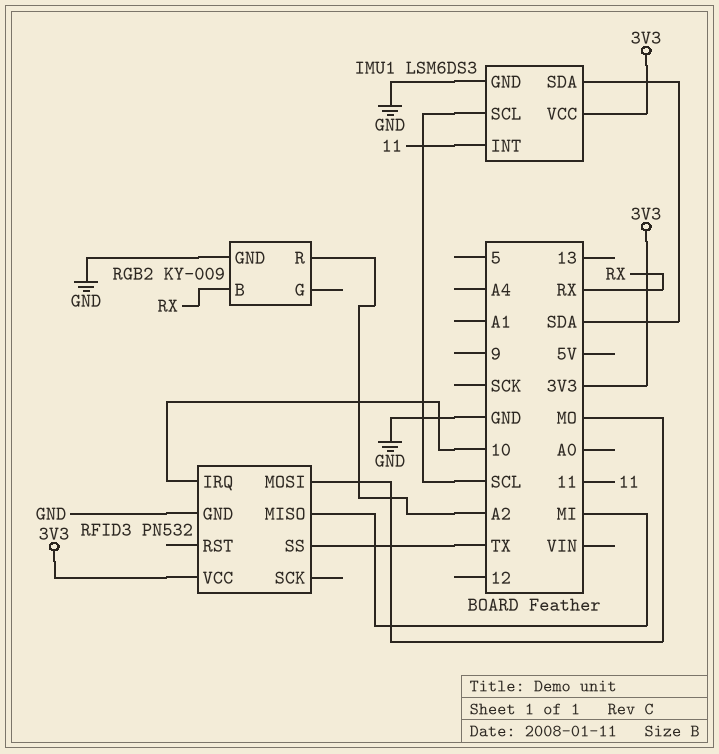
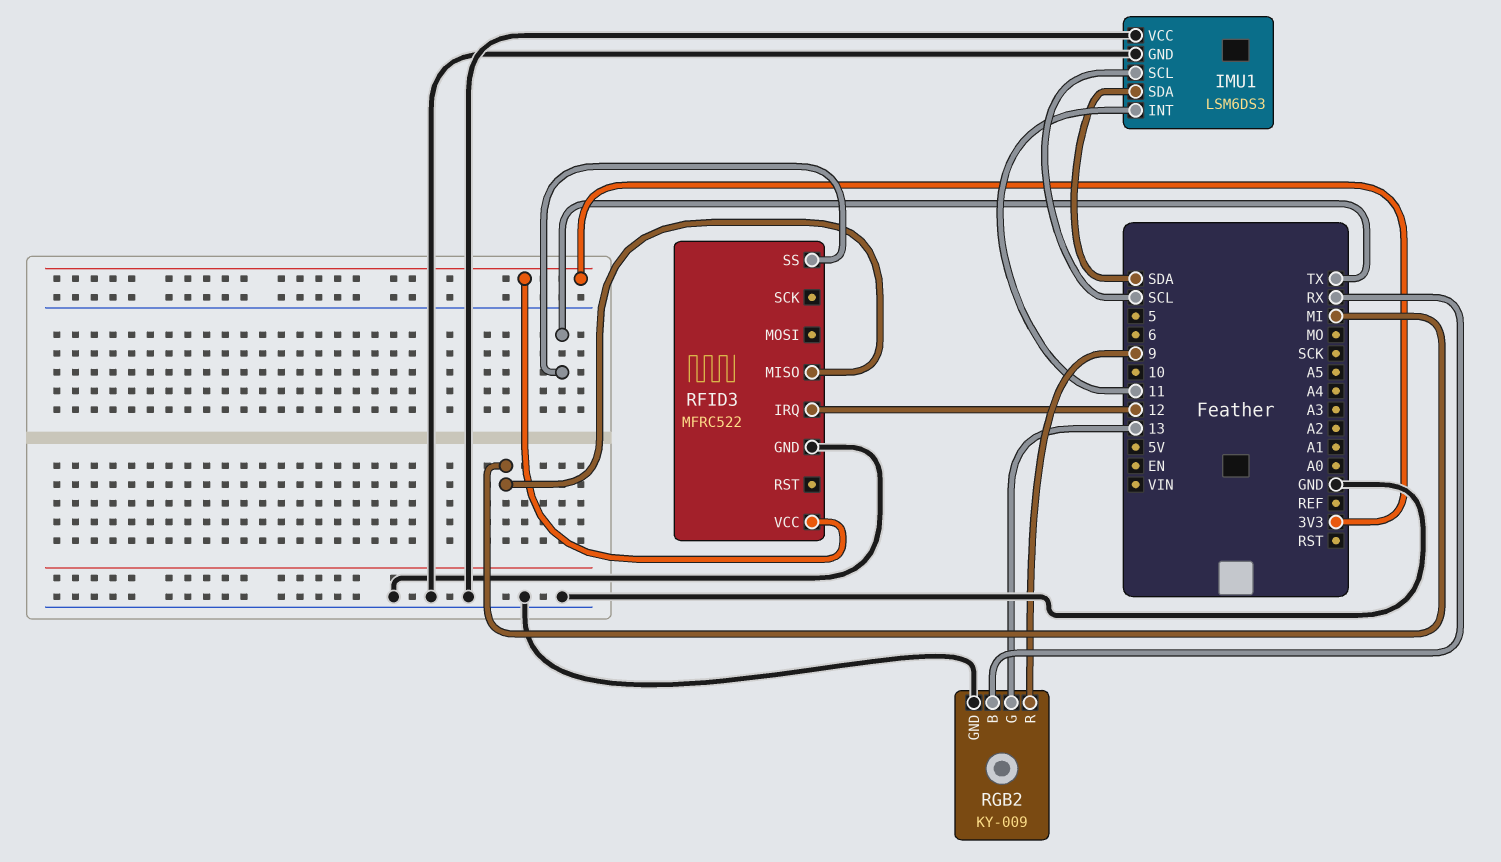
IMU1 pin VCC: 3V3 -> GND
RFID3: PN532 -> MFRC522
RFID3 pin IRQ: 10 -> 12
RFID3 pin MOSI: MO -> none
RGB2 pin G: none -> 13
RGB2 pin R: A2 -> 9

